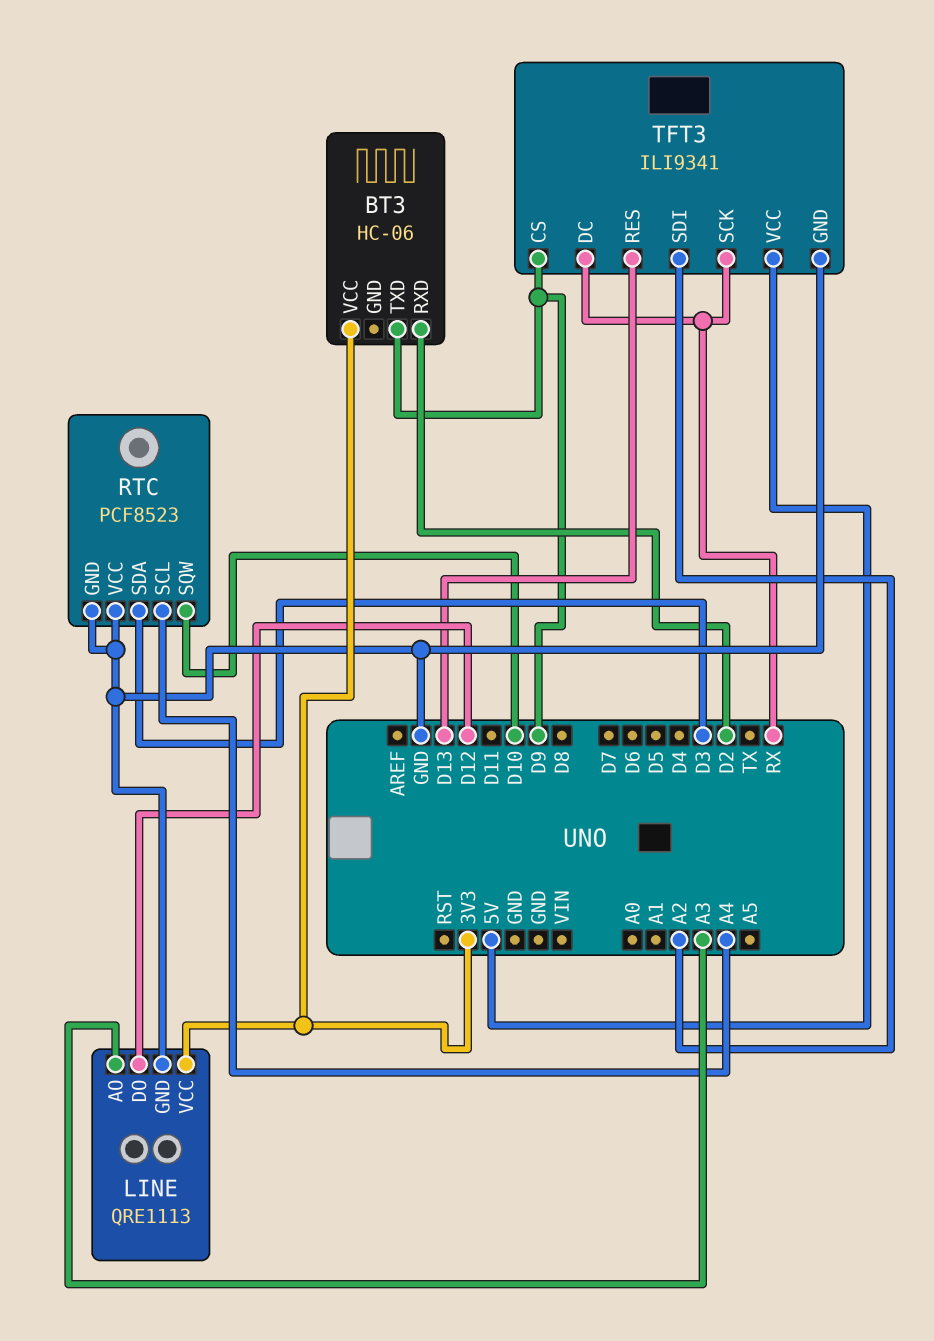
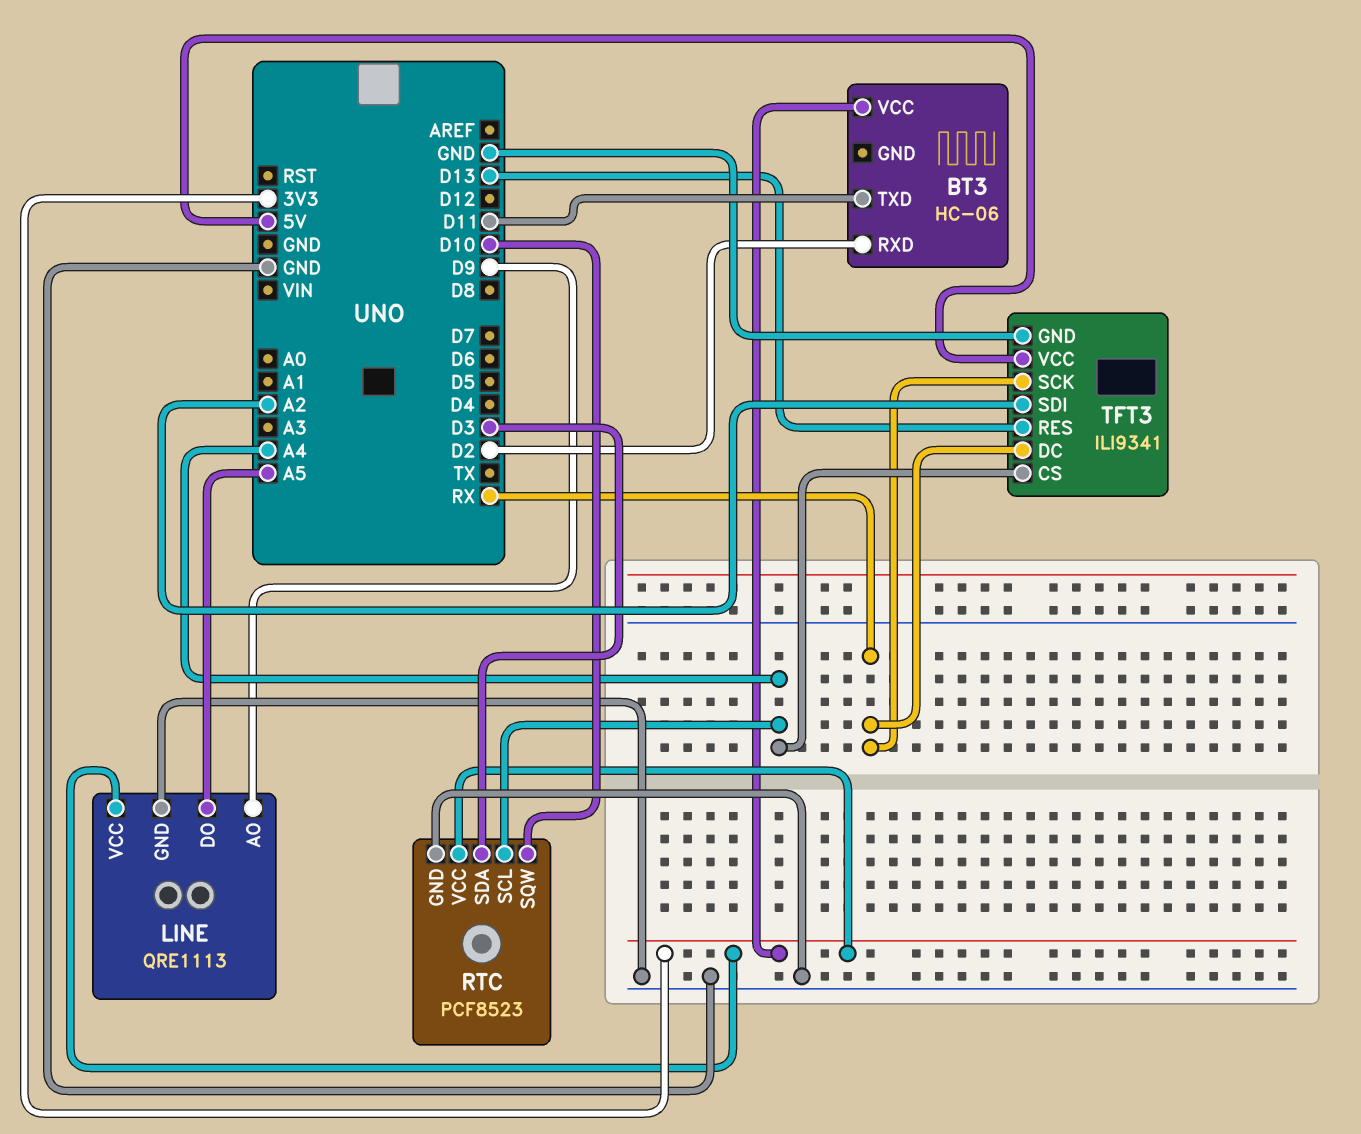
BT3 pin TXD: D9 -> D11
LINE pin AO: A3 -> D9
LINE pin DO: D12 -> A5
RTC pin VCC: GND -> 3V3
TFT3 pin CS: D9 -> A4

